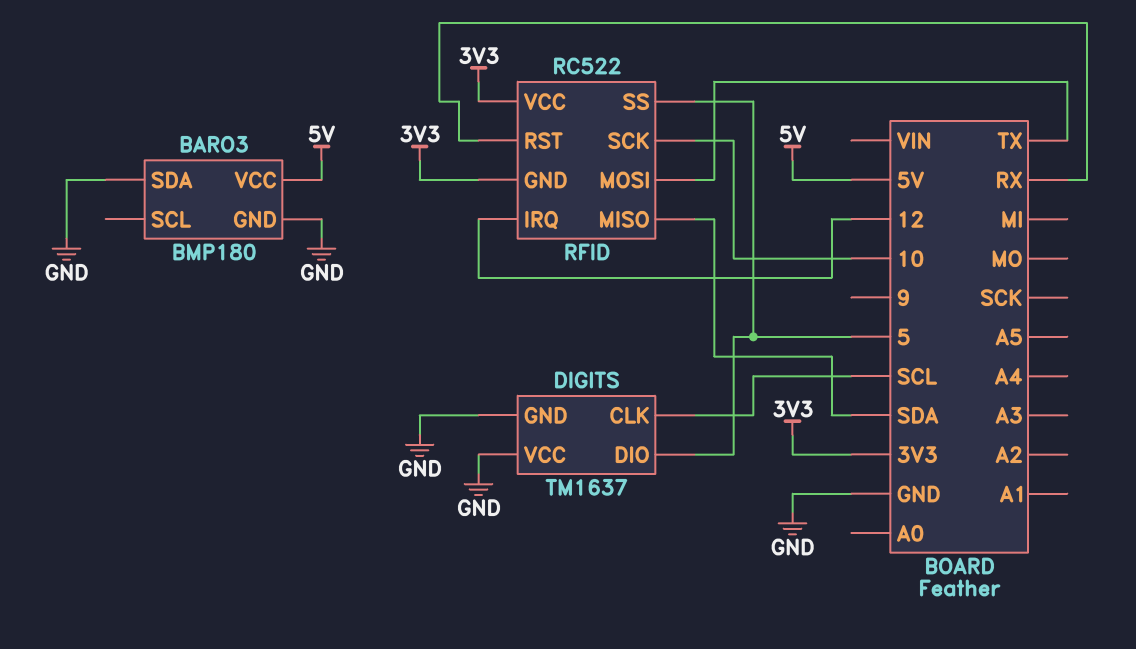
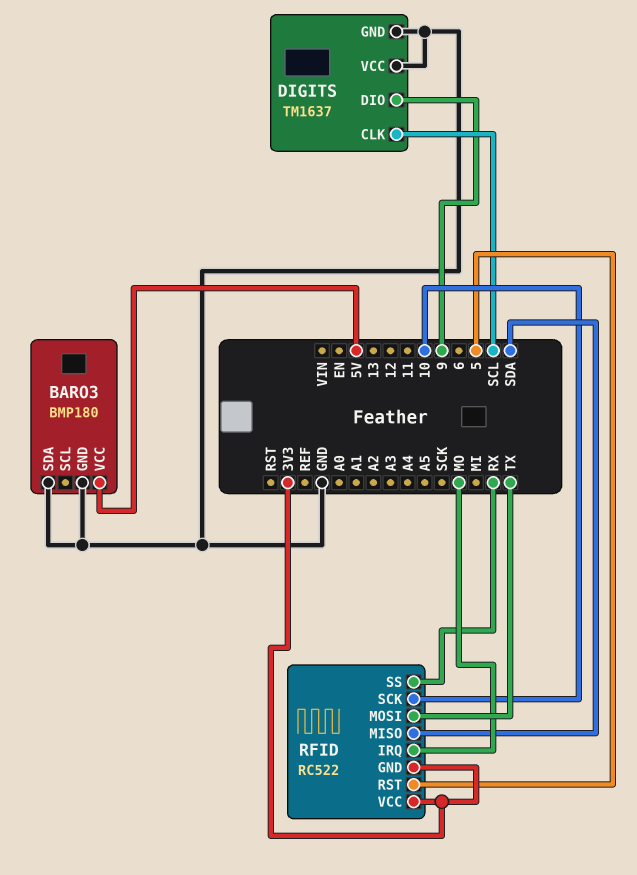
DIGITS pin DIO: 5 -> 9
RFID pin IRQ: 12 -> MO
RFID pin RST: RX -> 5
RFID pin SS: 5 -> RX

